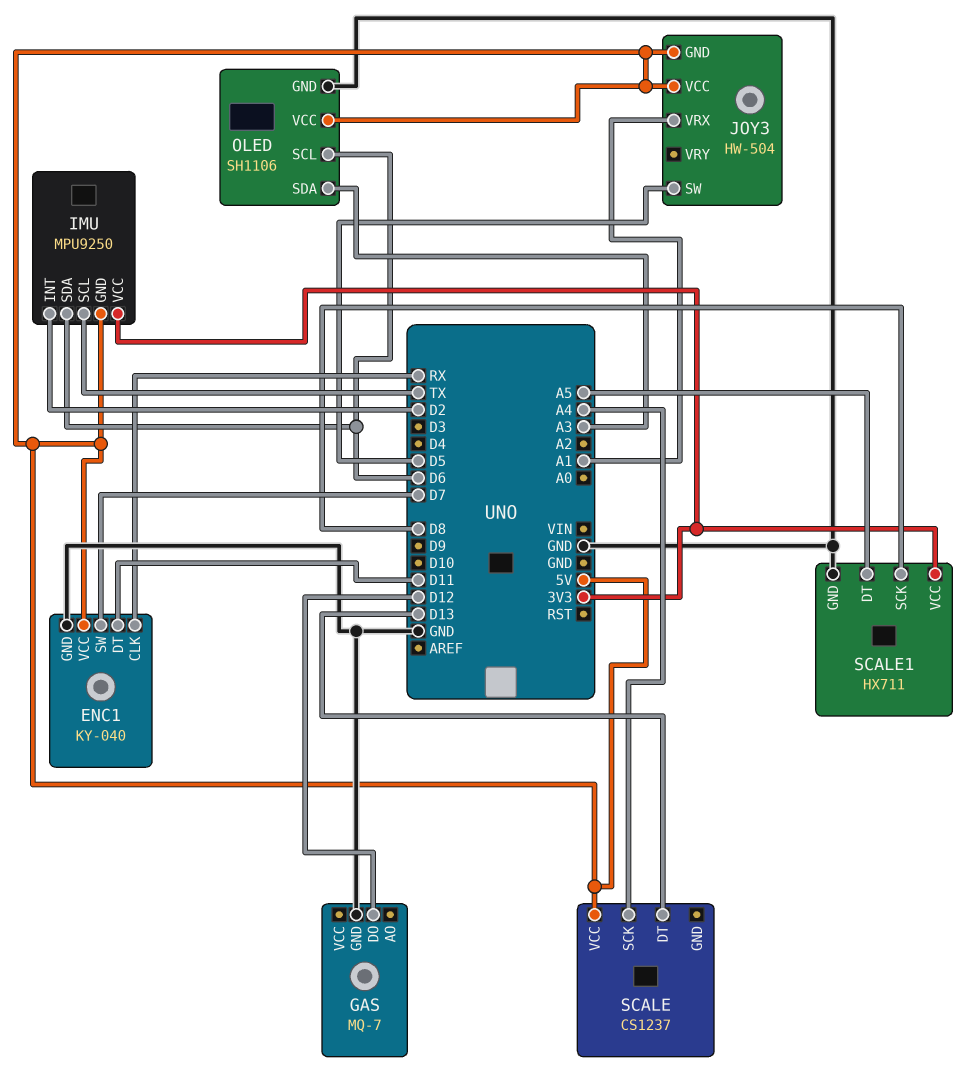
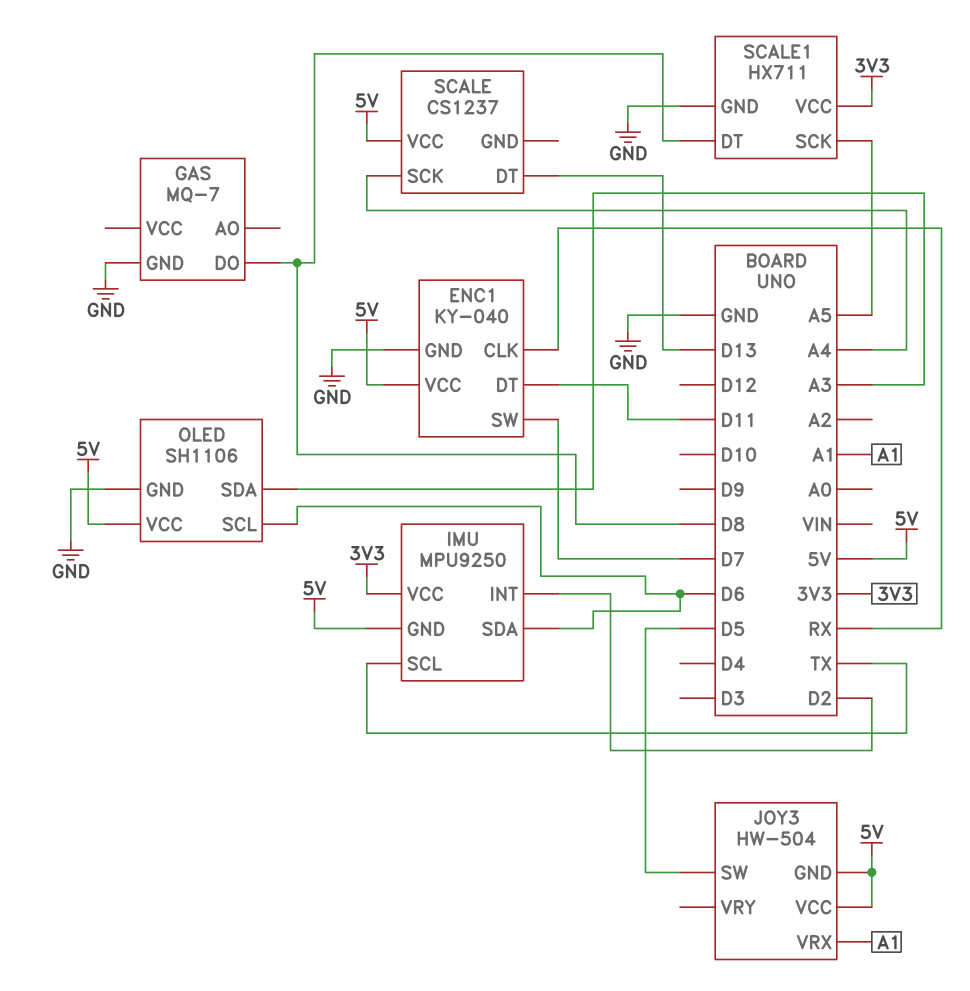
GAS pin DO: D12 -> D8
SCALE1 pin DT: A5 -> D8
SCALE1 pin SCK: D8 -> A5

